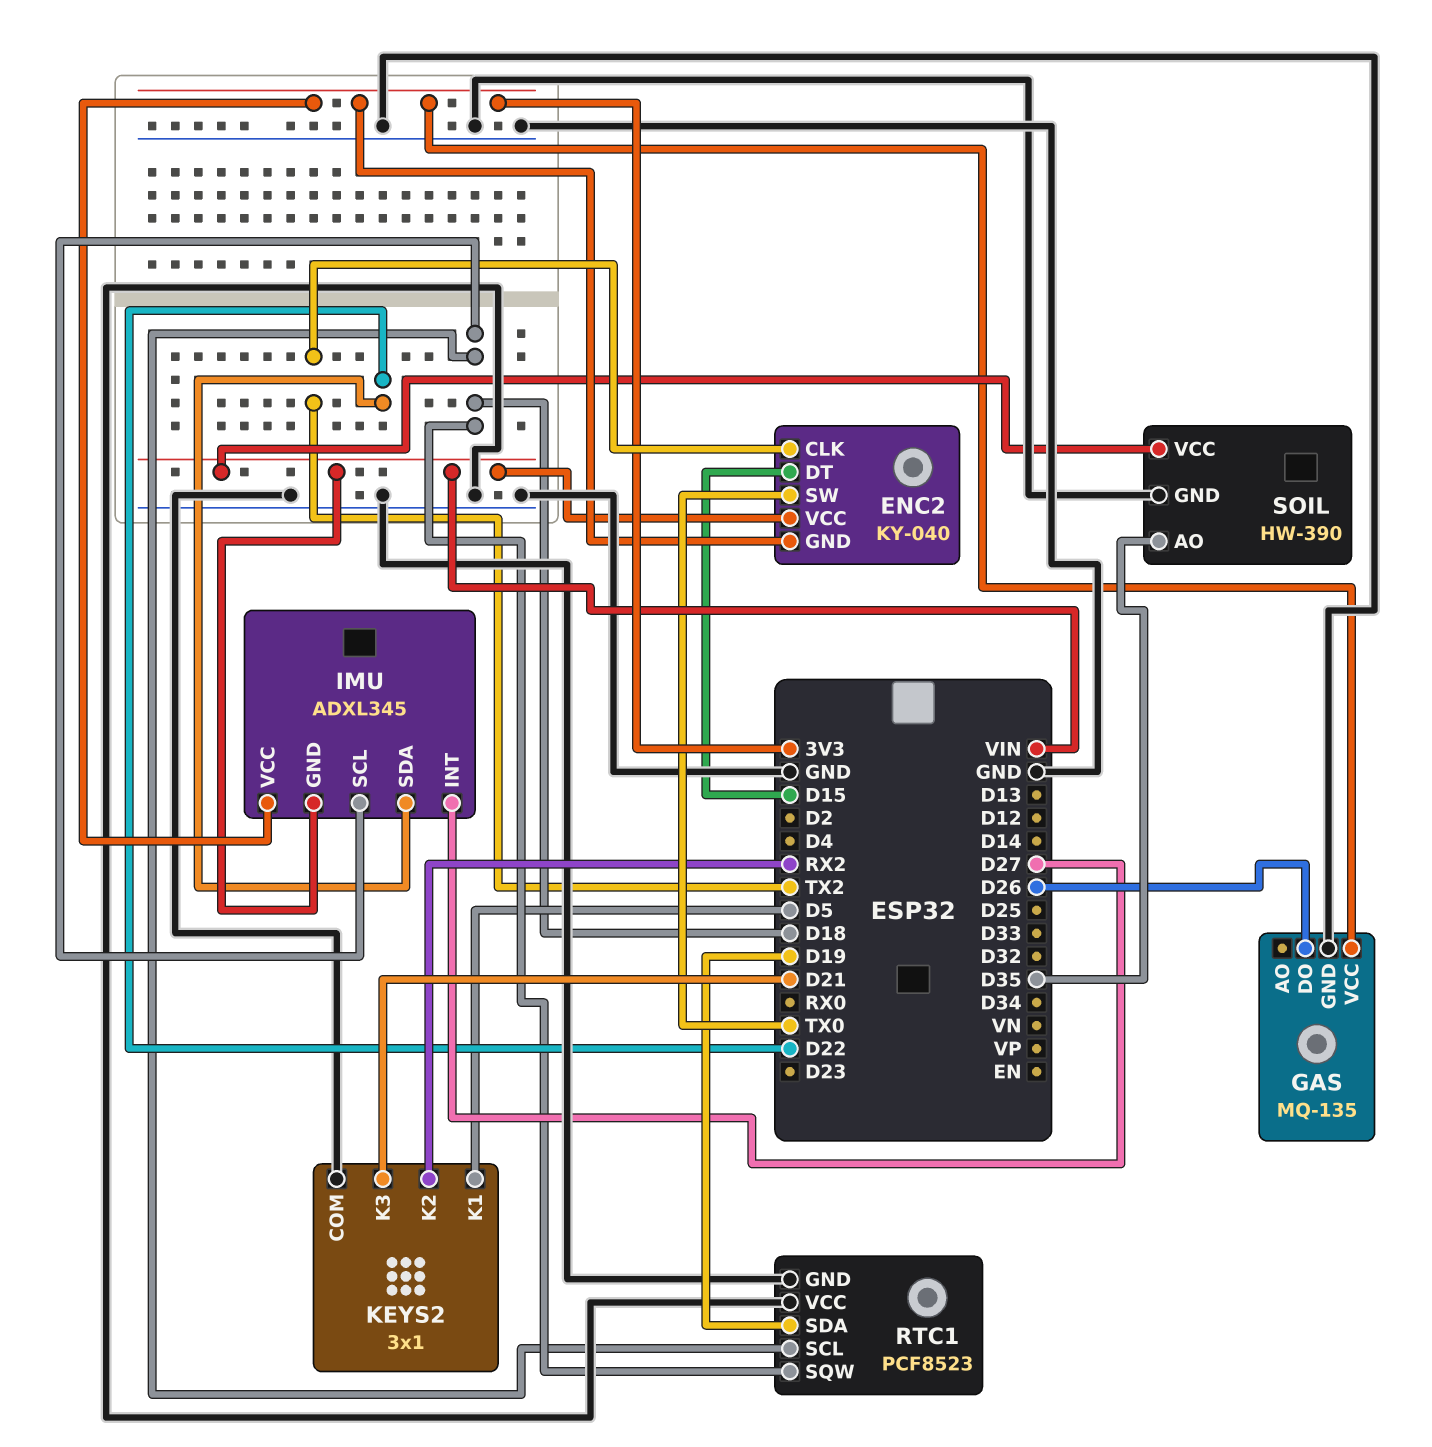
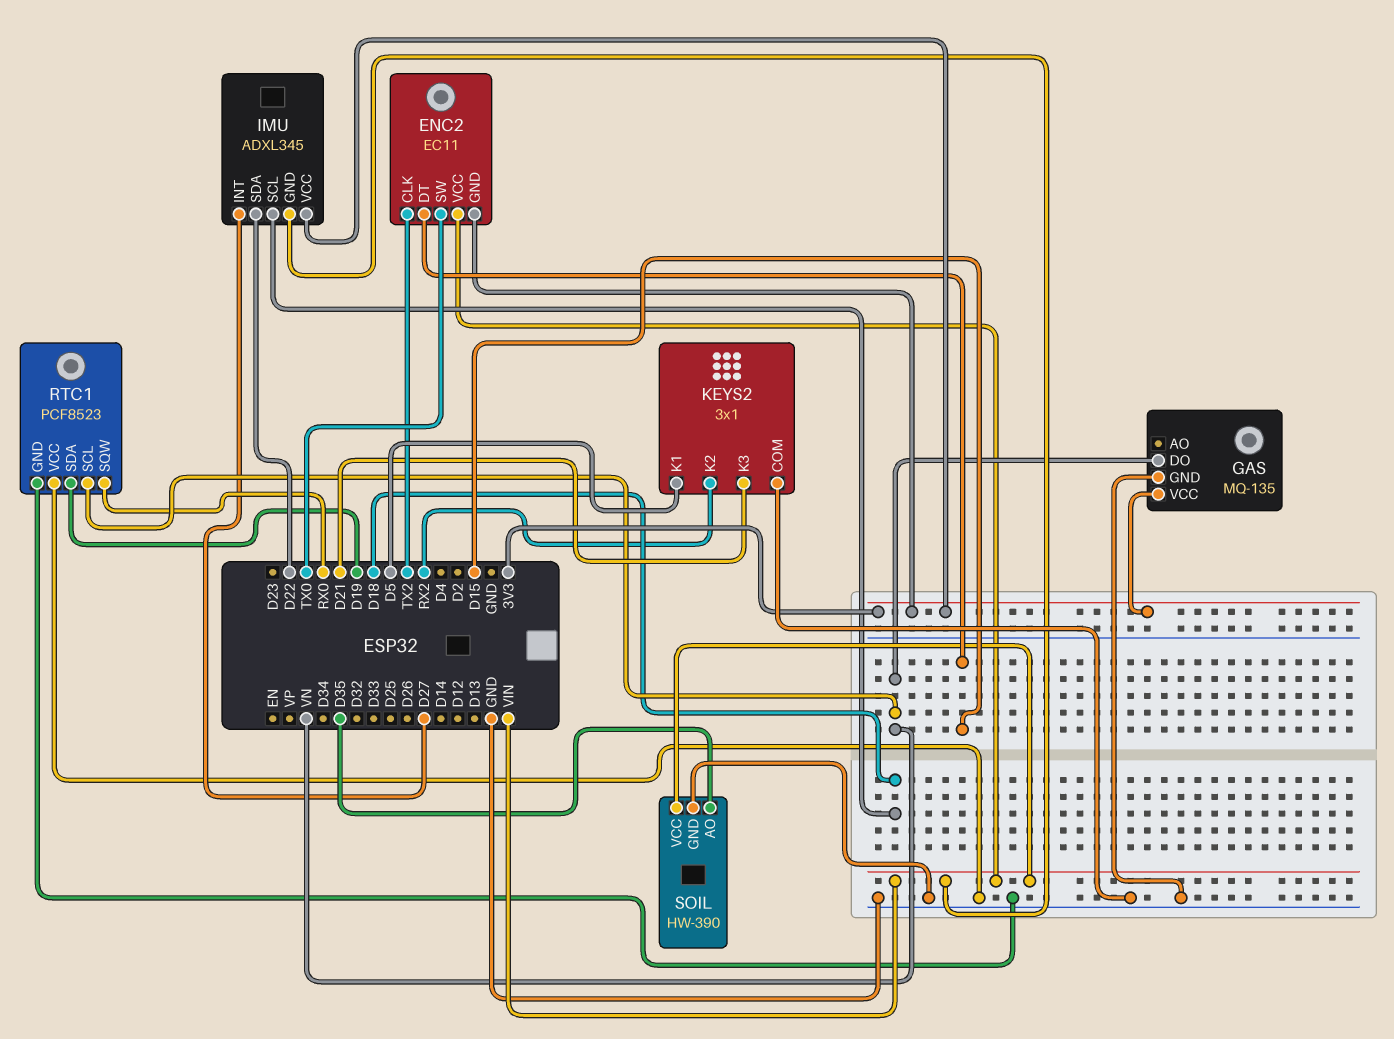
ENC2: KY-040 -> EC11
GAS pin DO: D26 -> VN
RTC1 pin SCL: D18 -> VN
RTC1 pin SQW: D18 -> RX0

